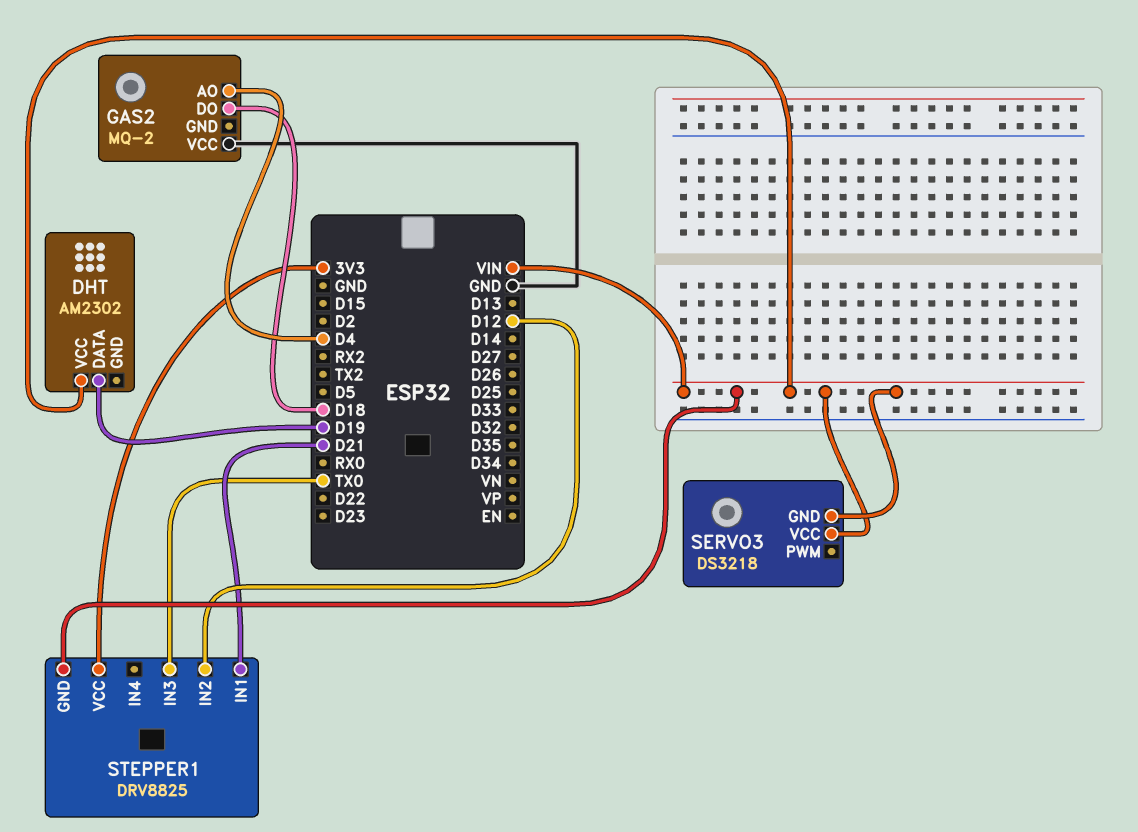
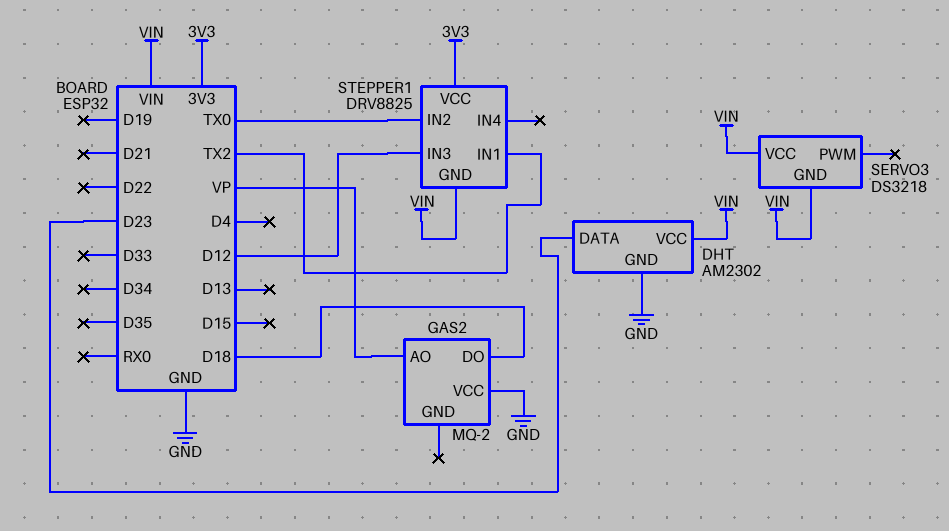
DHT pin DATA: D19 -> D23
DHT pin GND: none -> GND
GAS2 pin AO: D4 -> VP
STEPPER1 pin IN1: D21 -> TX2
STEPPER1 pin IN2: D12 -> TX0
STEPPER1 pin IN3: TX0 -> D12

